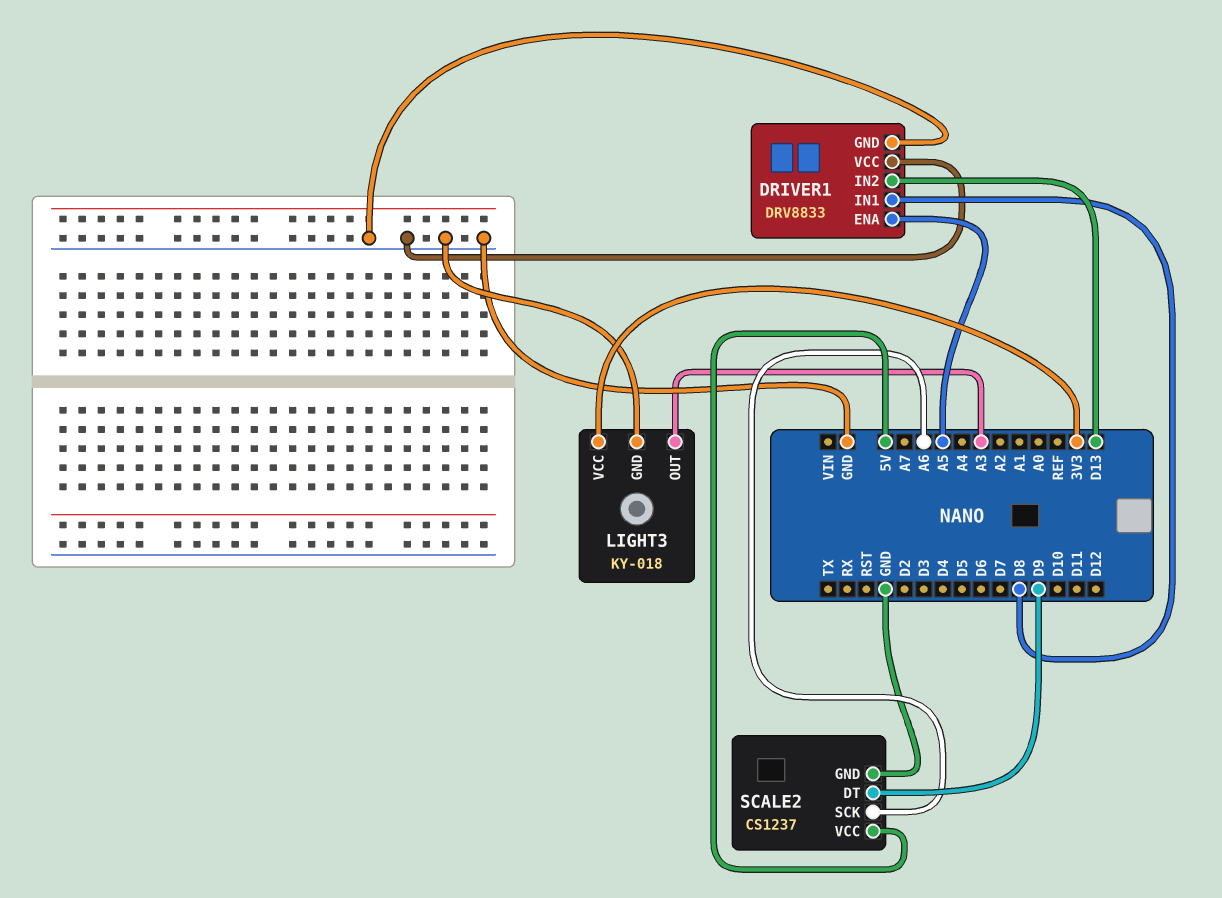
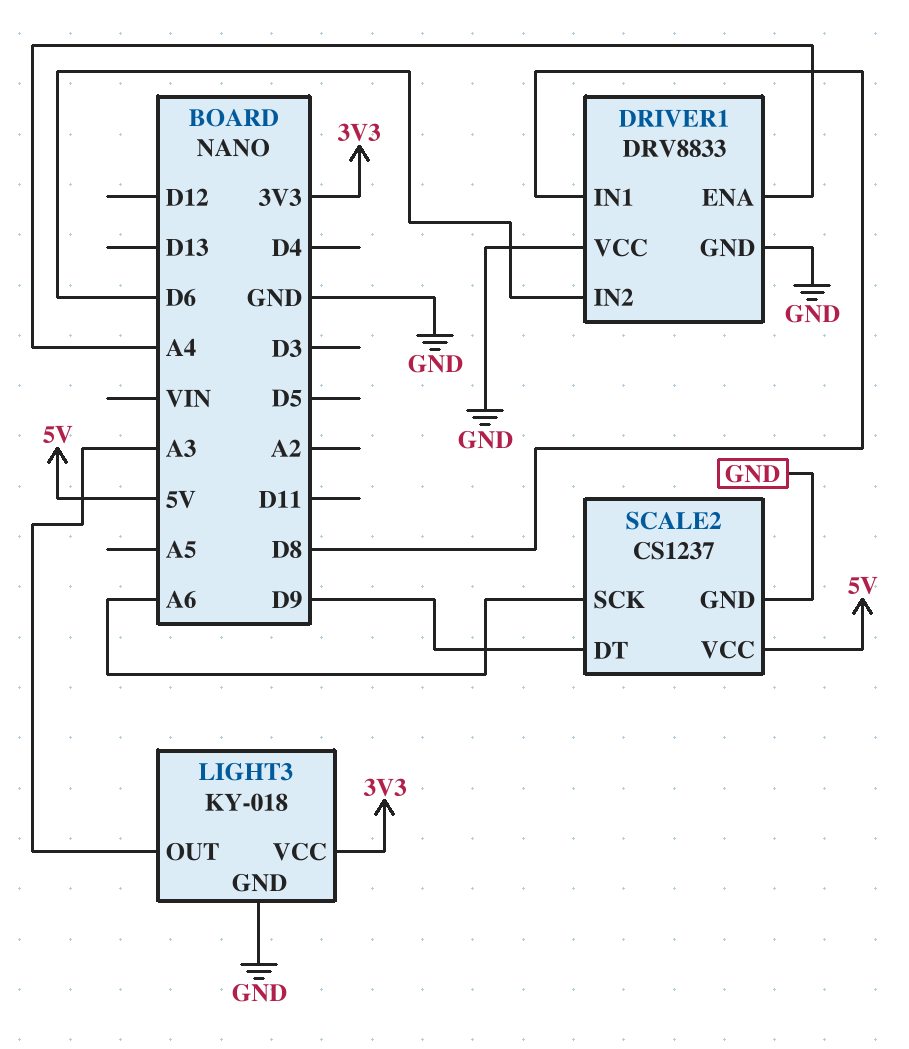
DRIVER1 pin ENA: A5 -> A4
DRIVER1 pin IN2: D13 -> D6

